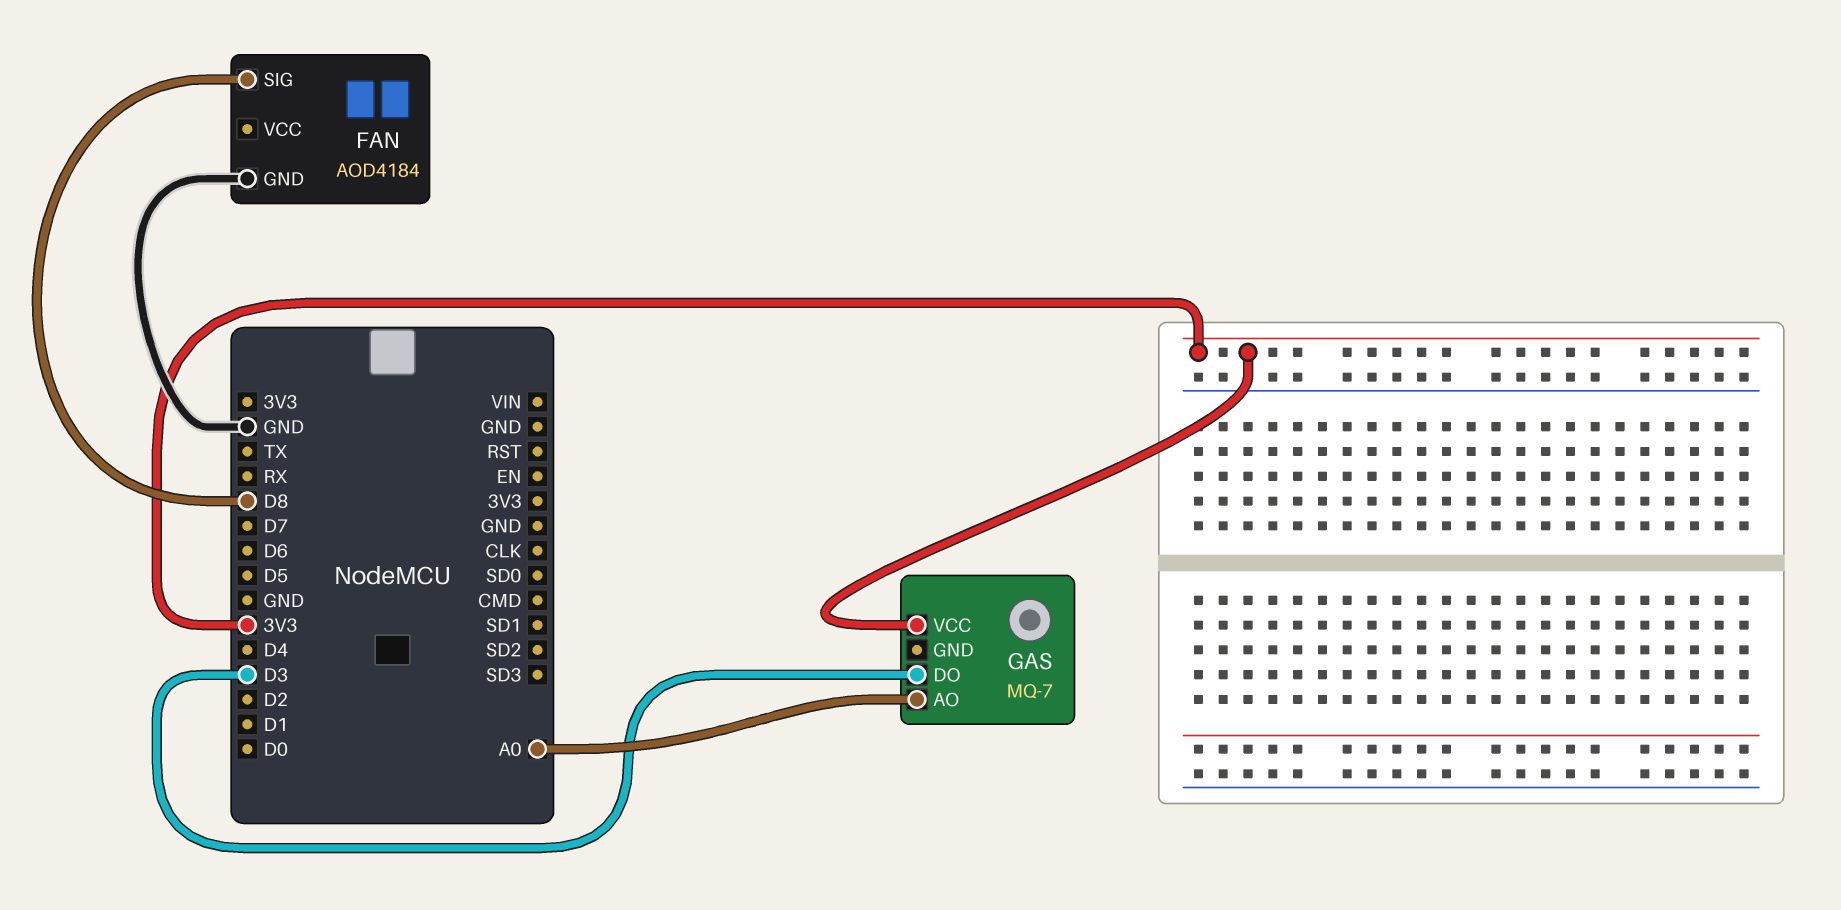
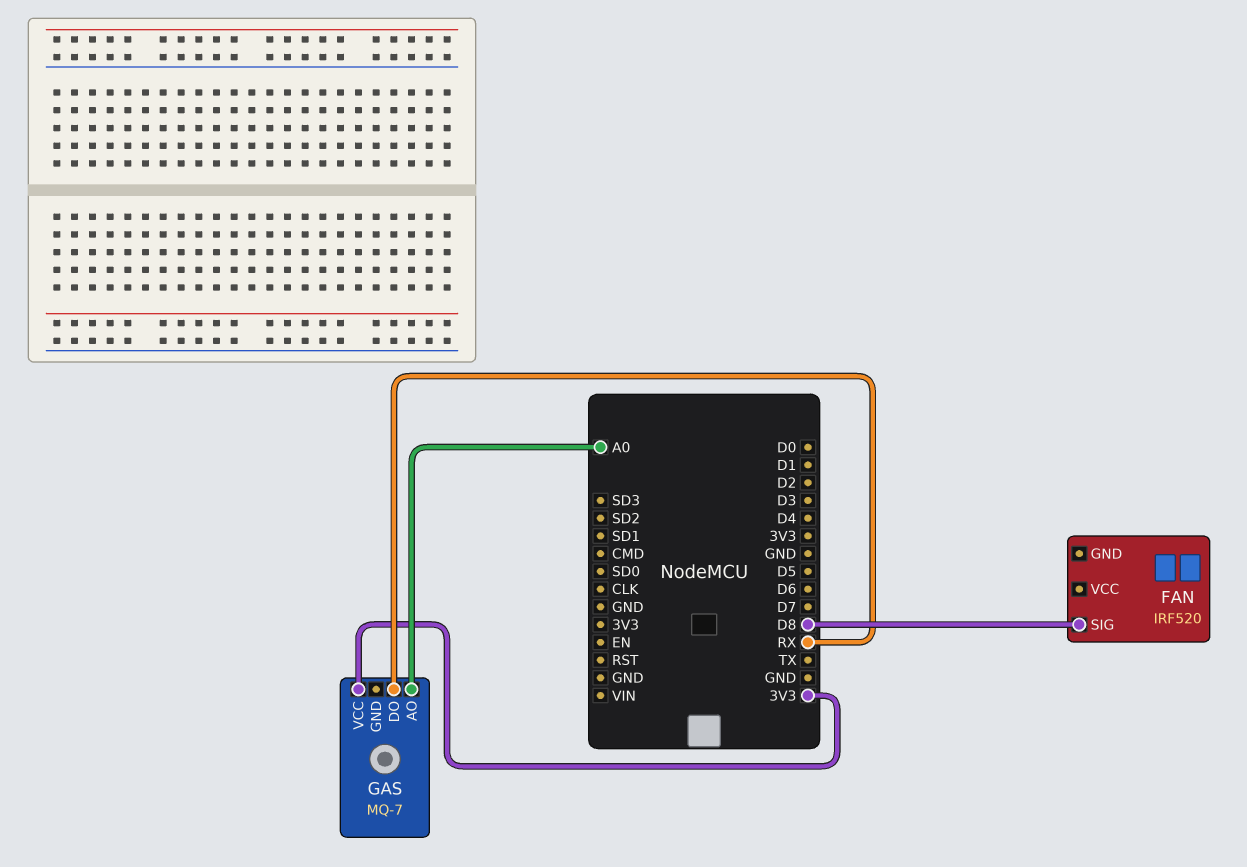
FAN: AOD4184 -> IRF520
FAN pin GND: GND -> none
GAS pin DO: D3 -> RX

